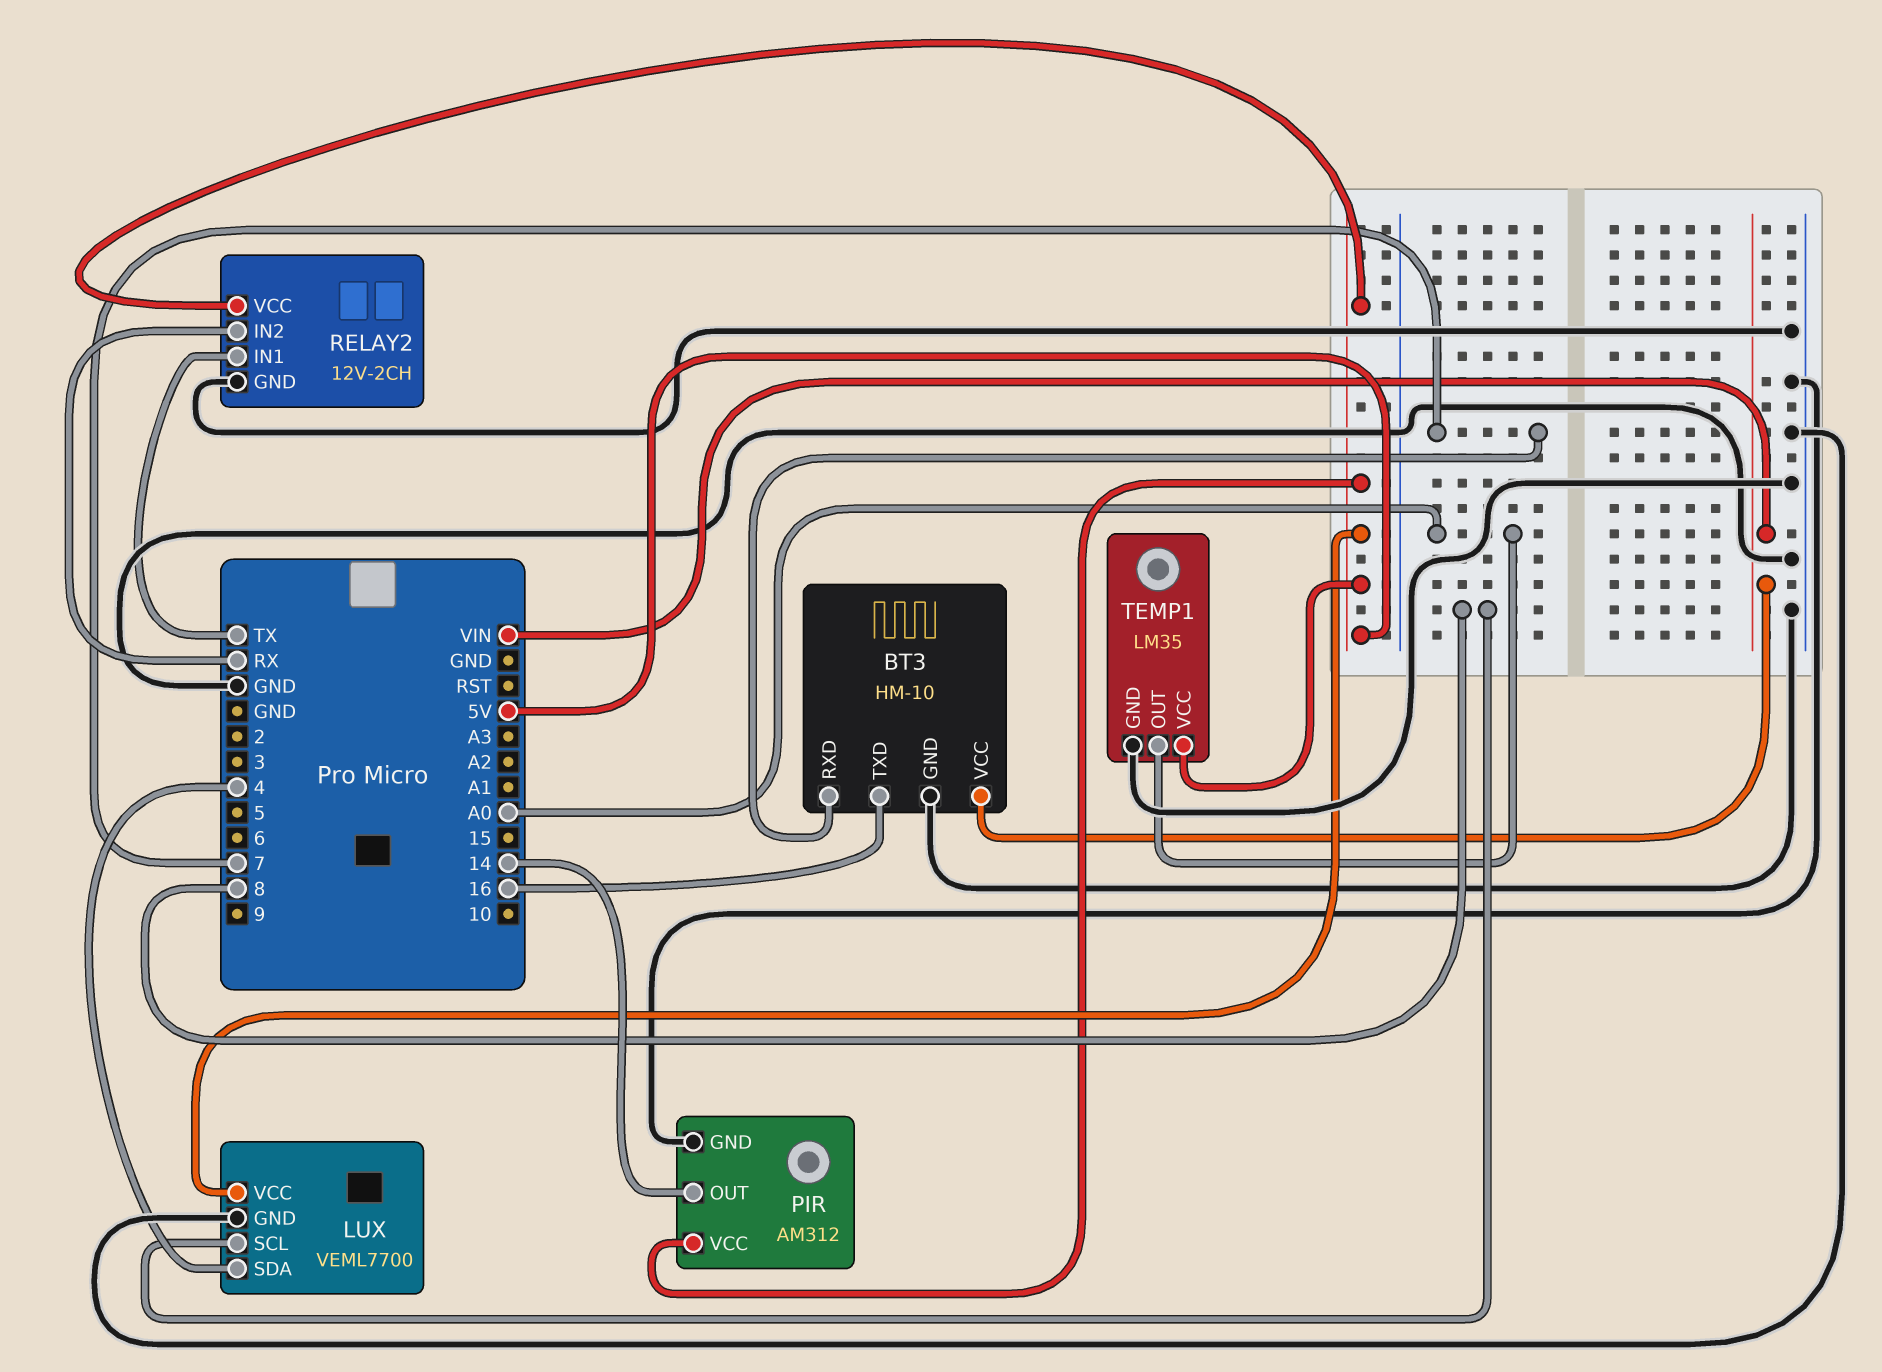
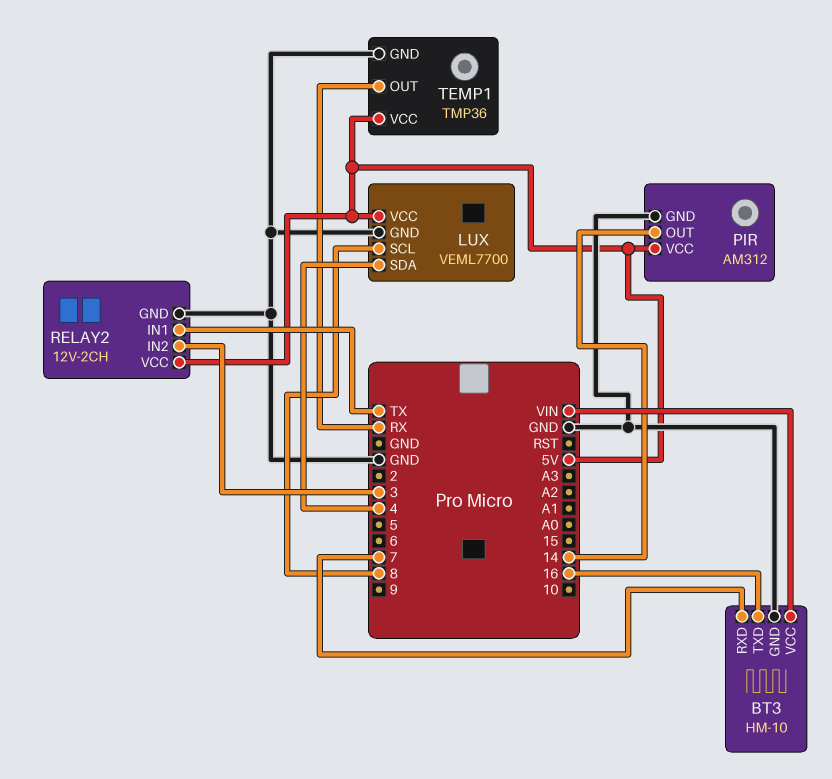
RELAY2 pin IN2: RX -> 3
TEMP1: LM35 -> TMP36
TEMP1 pin OUT: A0 -> RX

